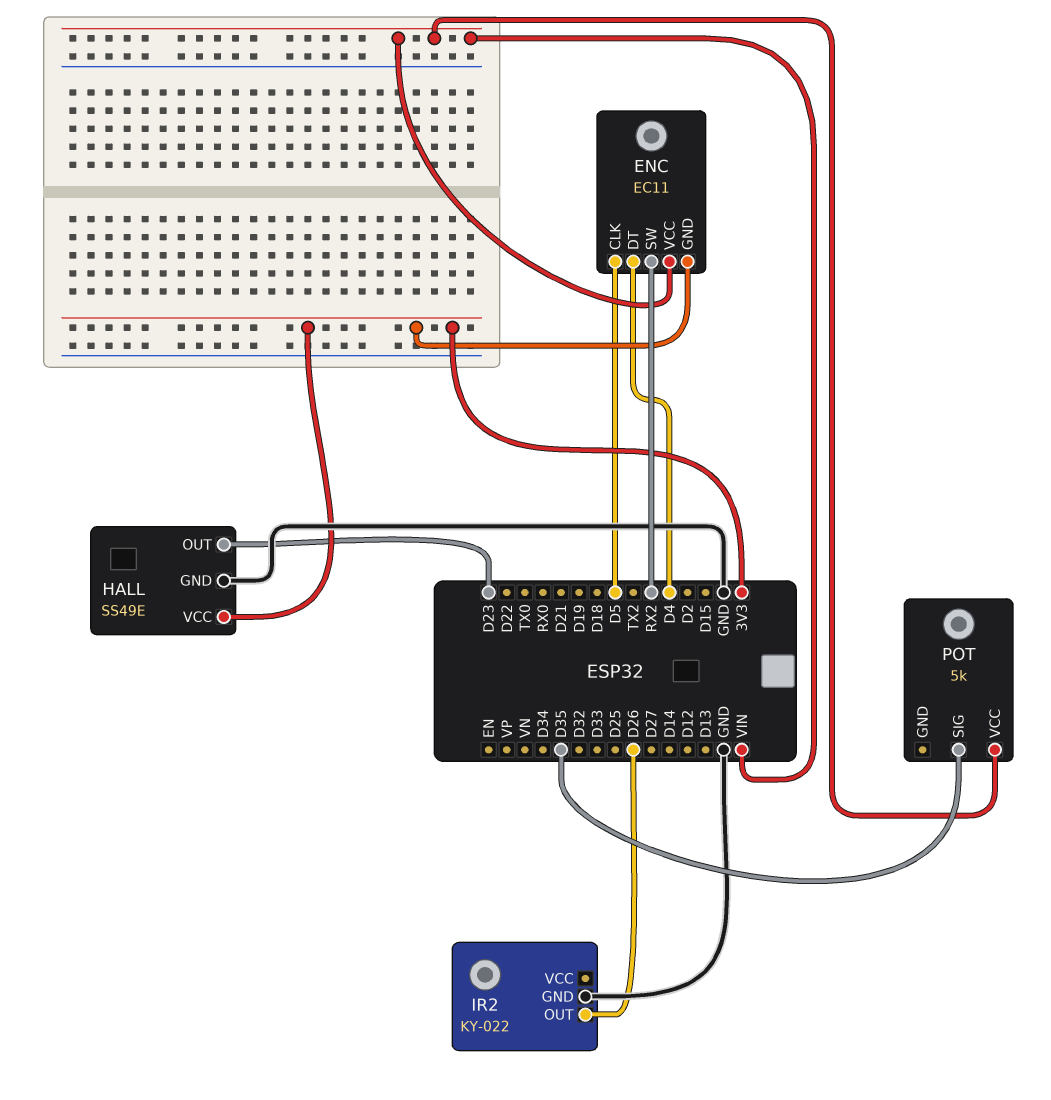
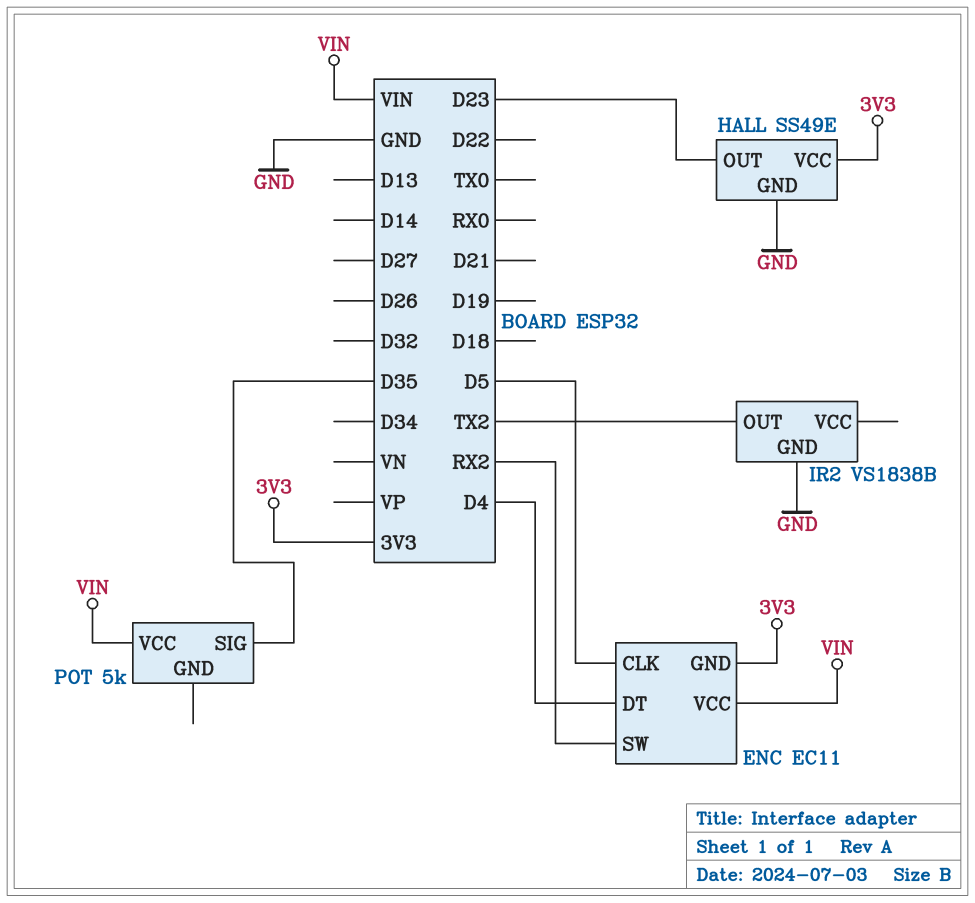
IR2: KY-022 -> VS1838B
IR2 pin OUT: D26 -> TX2

